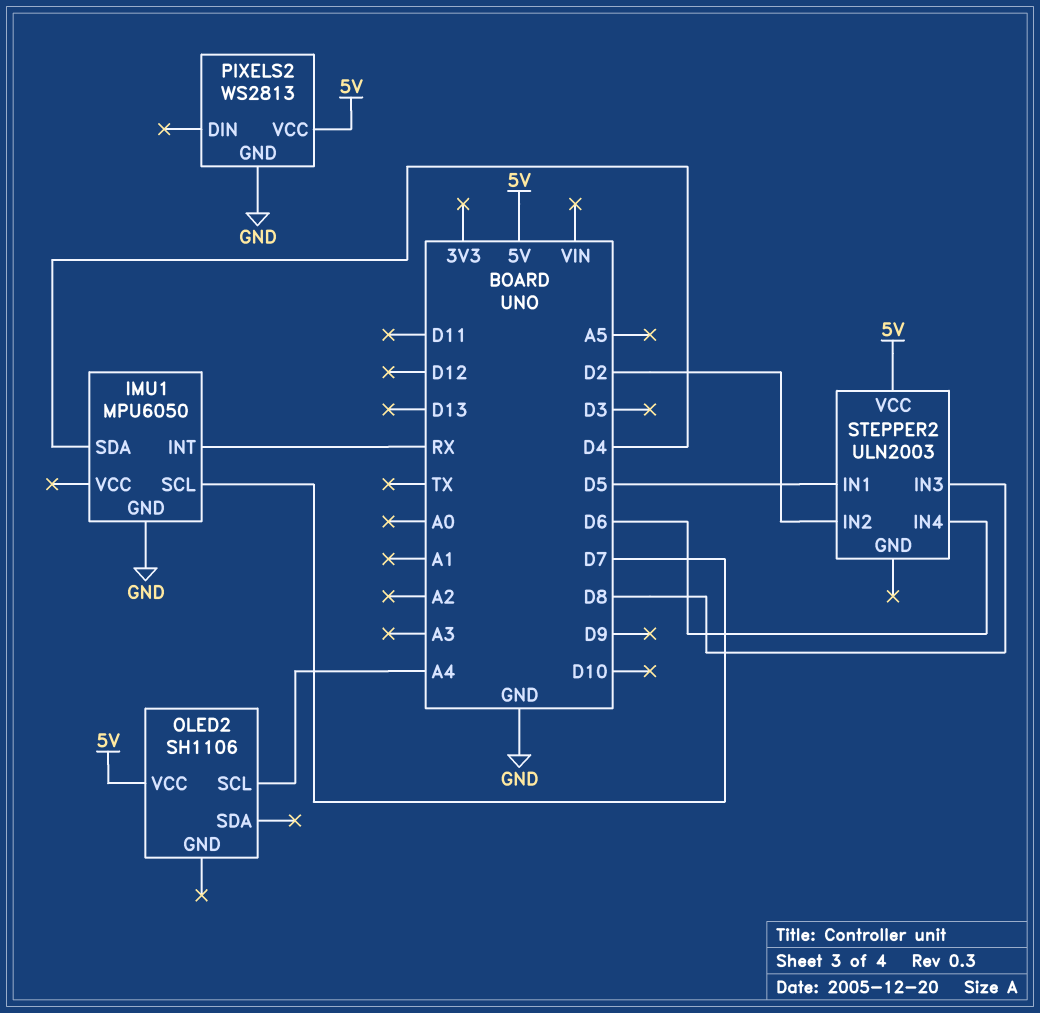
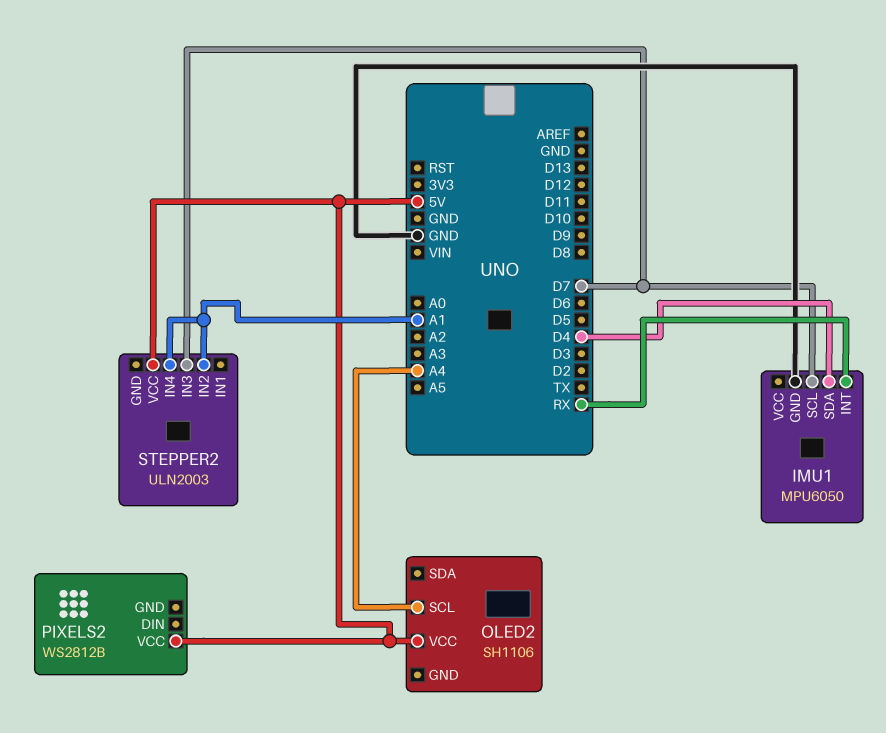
PIXELS2: WS2813 -> WS2812B
PIXELS2 pin GND: GND -> none
STEPPER2 pin IN1: D5 -> none
STEPPER2 pin IN2: D2 -> A1
STEPPER2 pin IN3: D8 -> D7
STEPPER2 pin IN4: D6 -> A1

